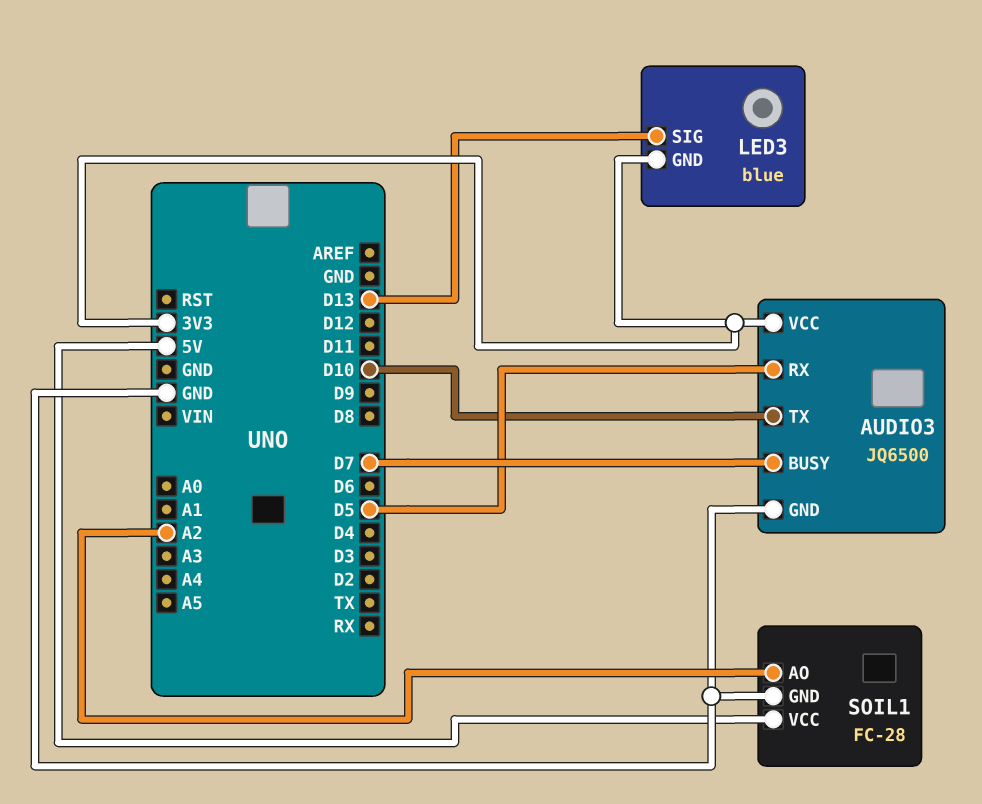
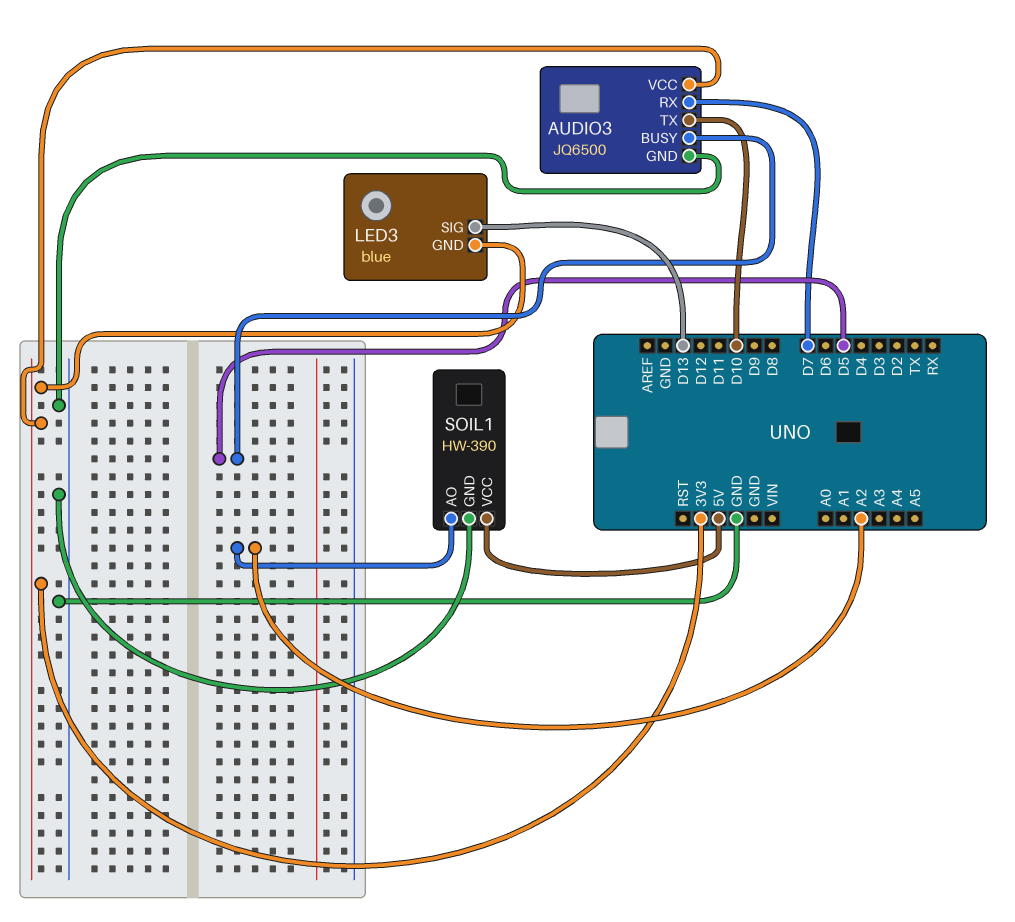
AUDIO3 pin BUSY: D7 -> D5
AUDIO3 pin RX: D5 -> D7
SOIL1: FC-28 -> HW-390

